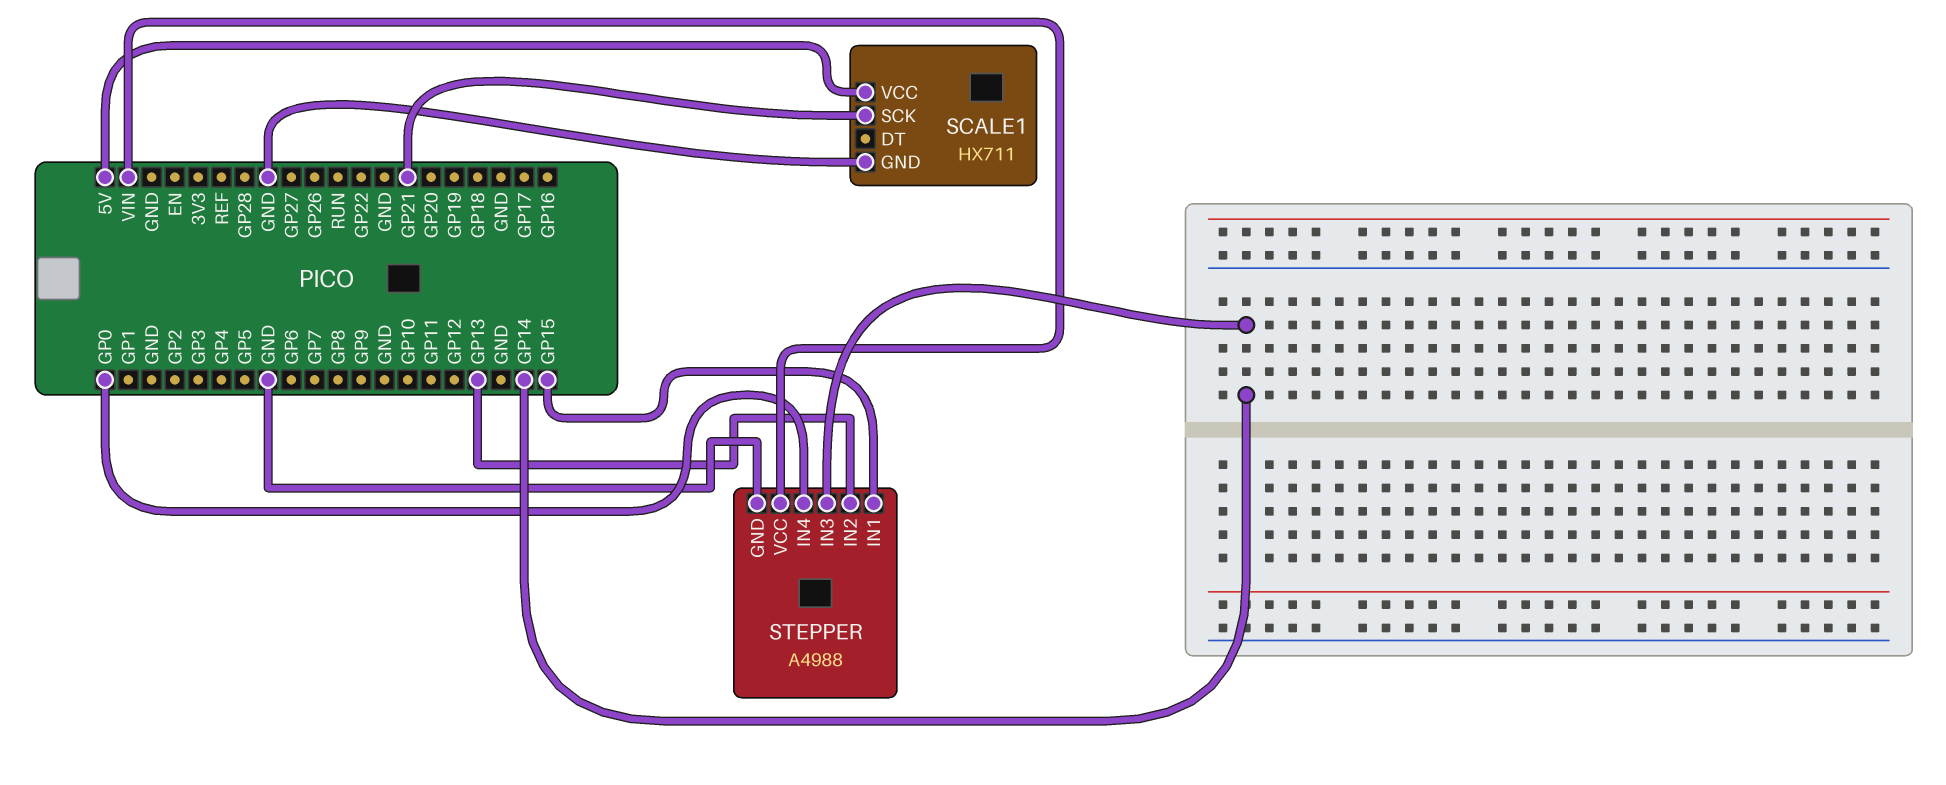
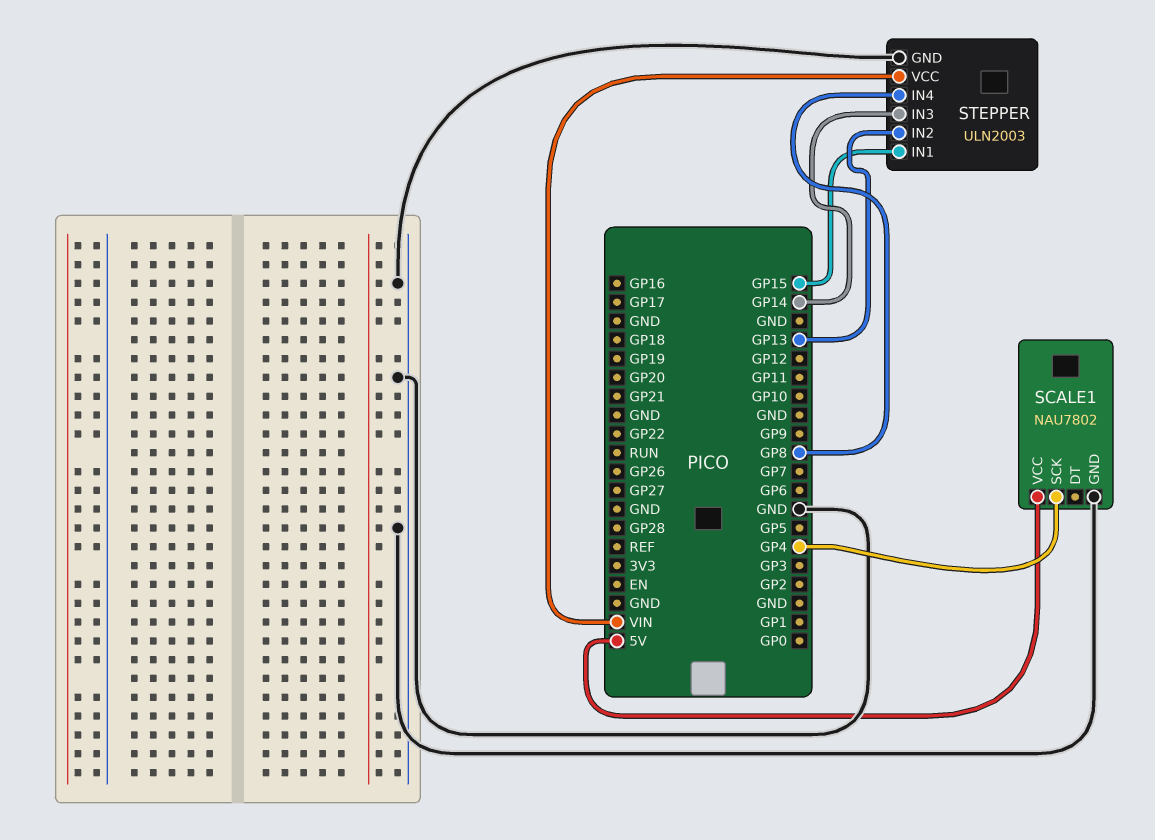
SCALE1: HX711 -> NAU7802
SCALE1 pin SCK: GP21 -> GP4
STEPPER: A4988 -> ULN2003
STEPPER pin IN4: GP0 -> GP8

